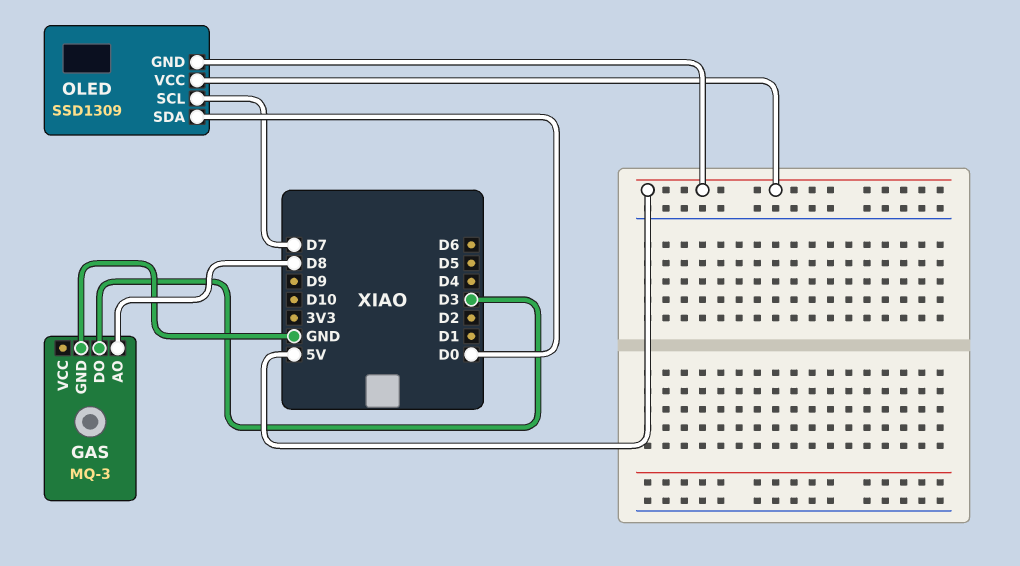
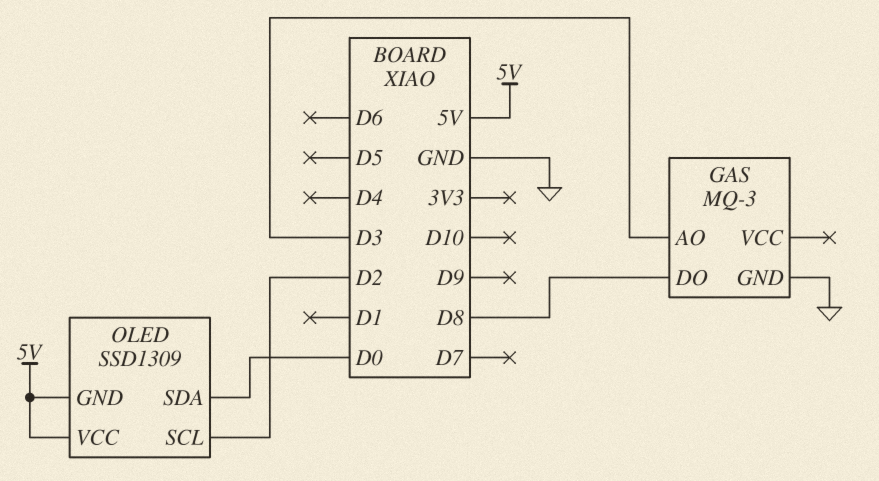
GAS pin AO: D8 -> D3
GAS pin DO: D3 -> D8
OLED pin SCL: D7 -> D2

